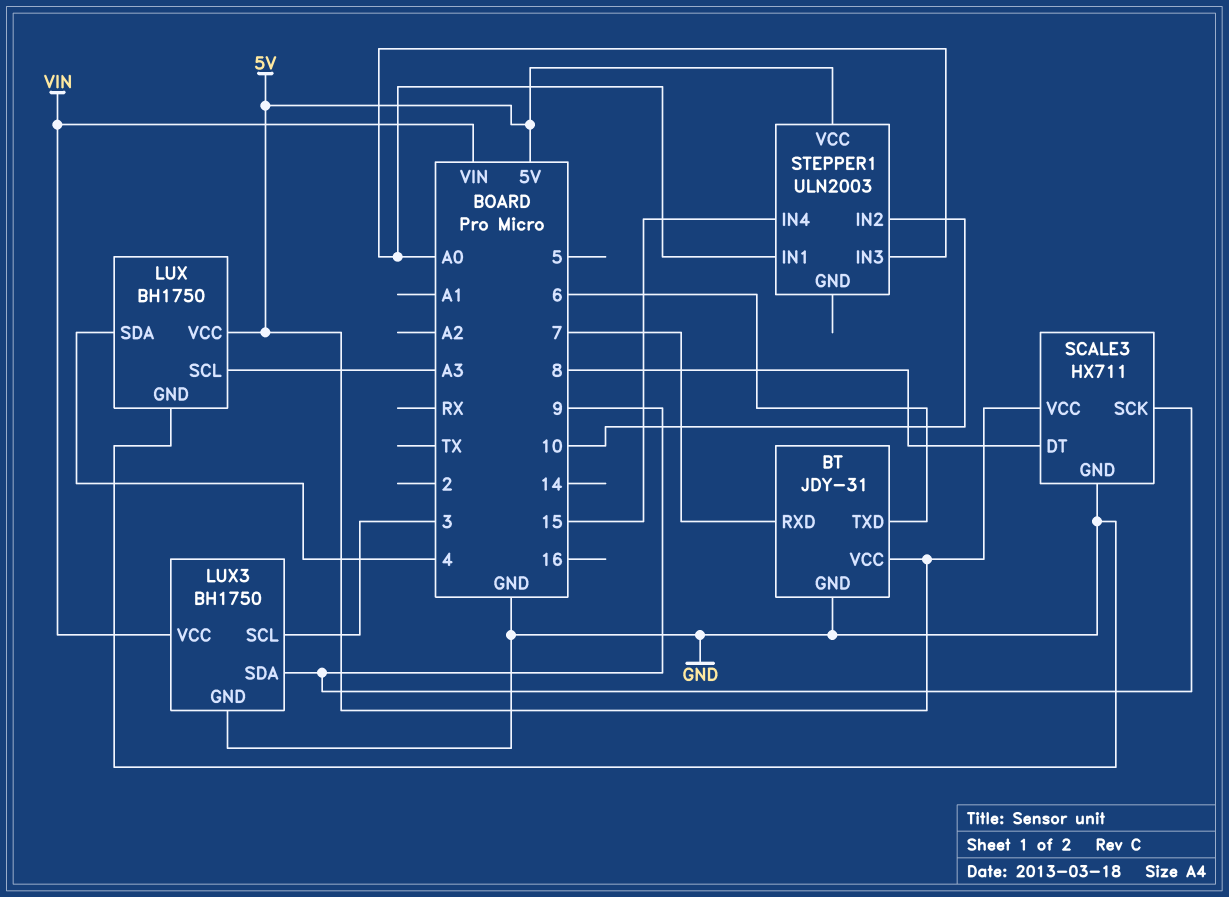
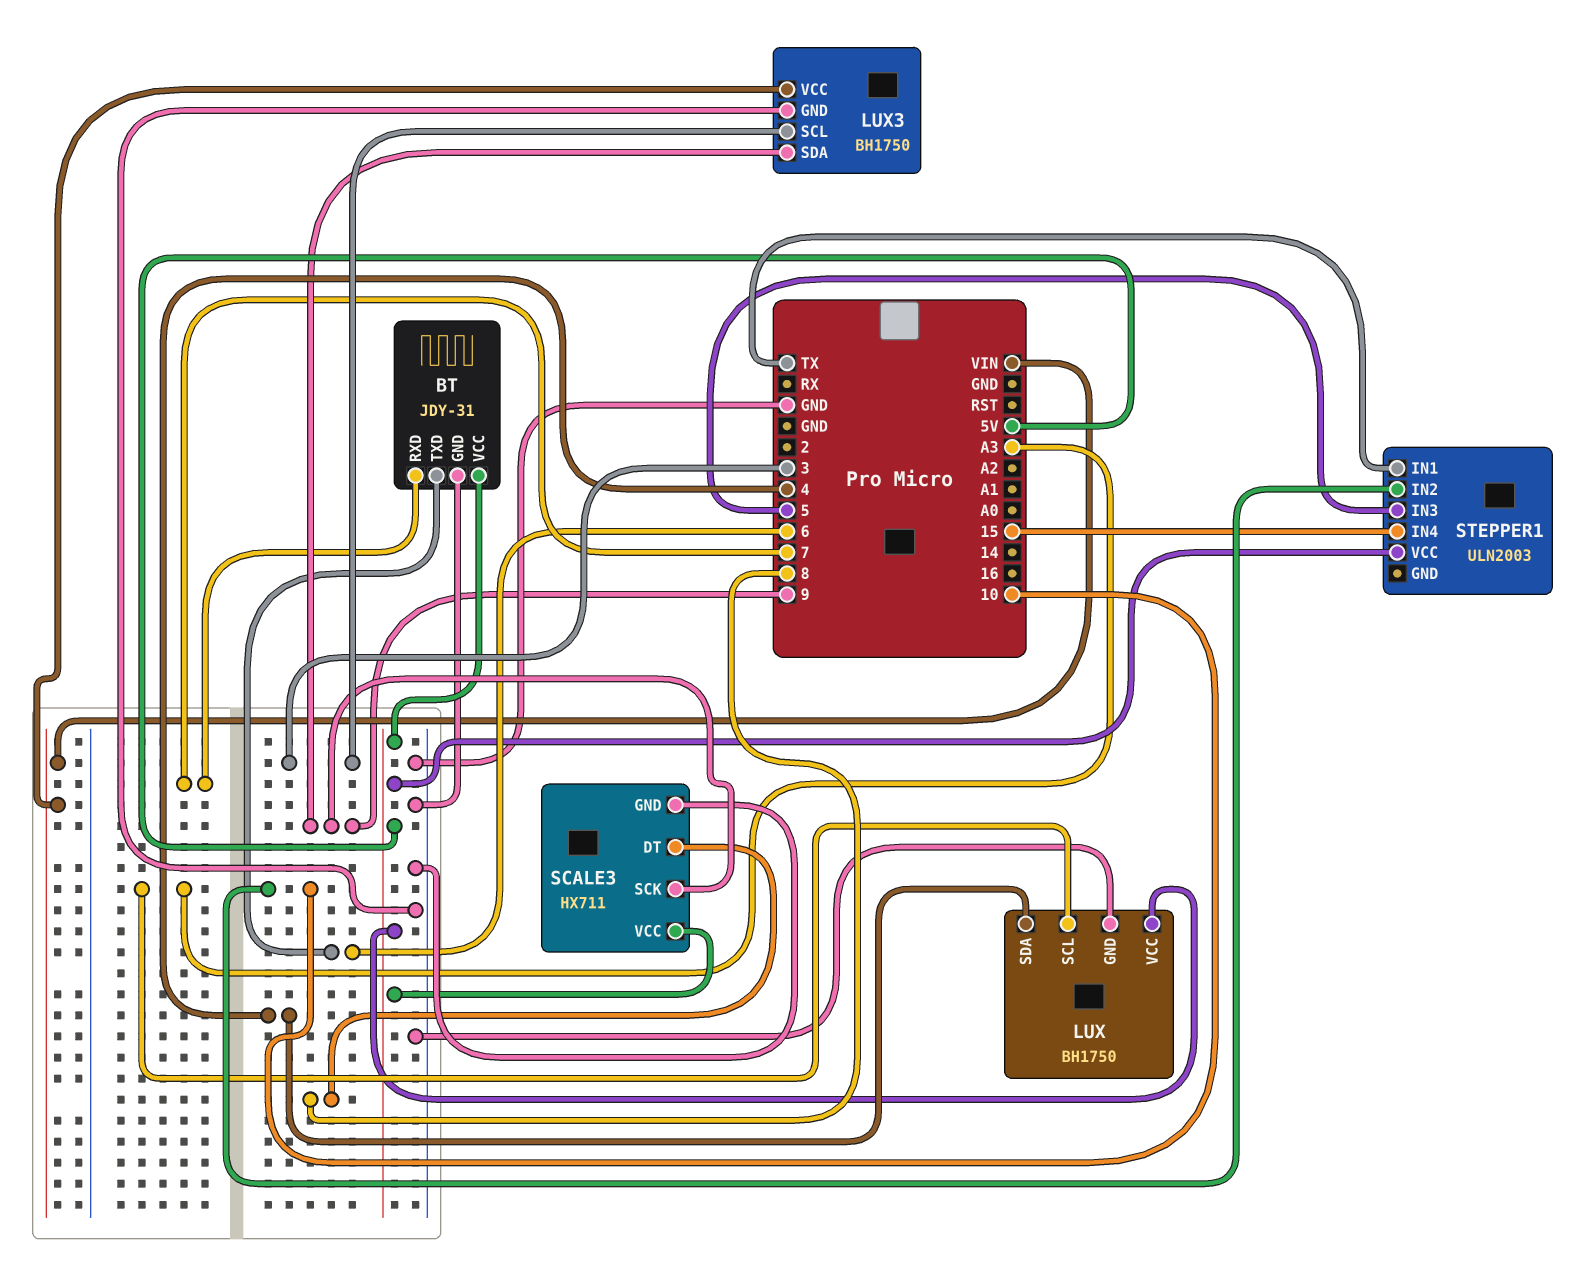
STEPPER1 pin IN1: A0 -> TX
STEPPER1 pin IN3: A0 -> 5

